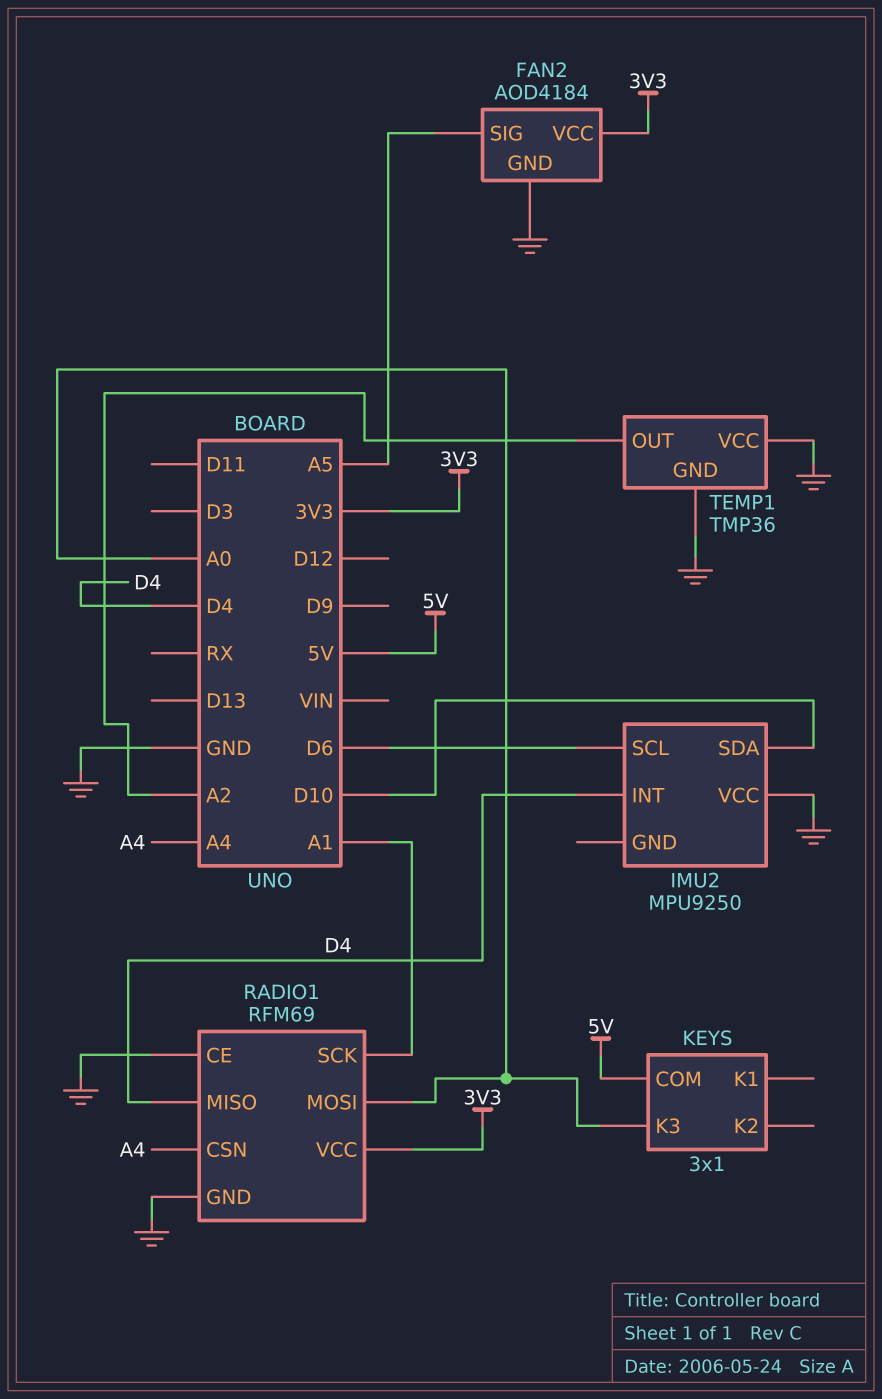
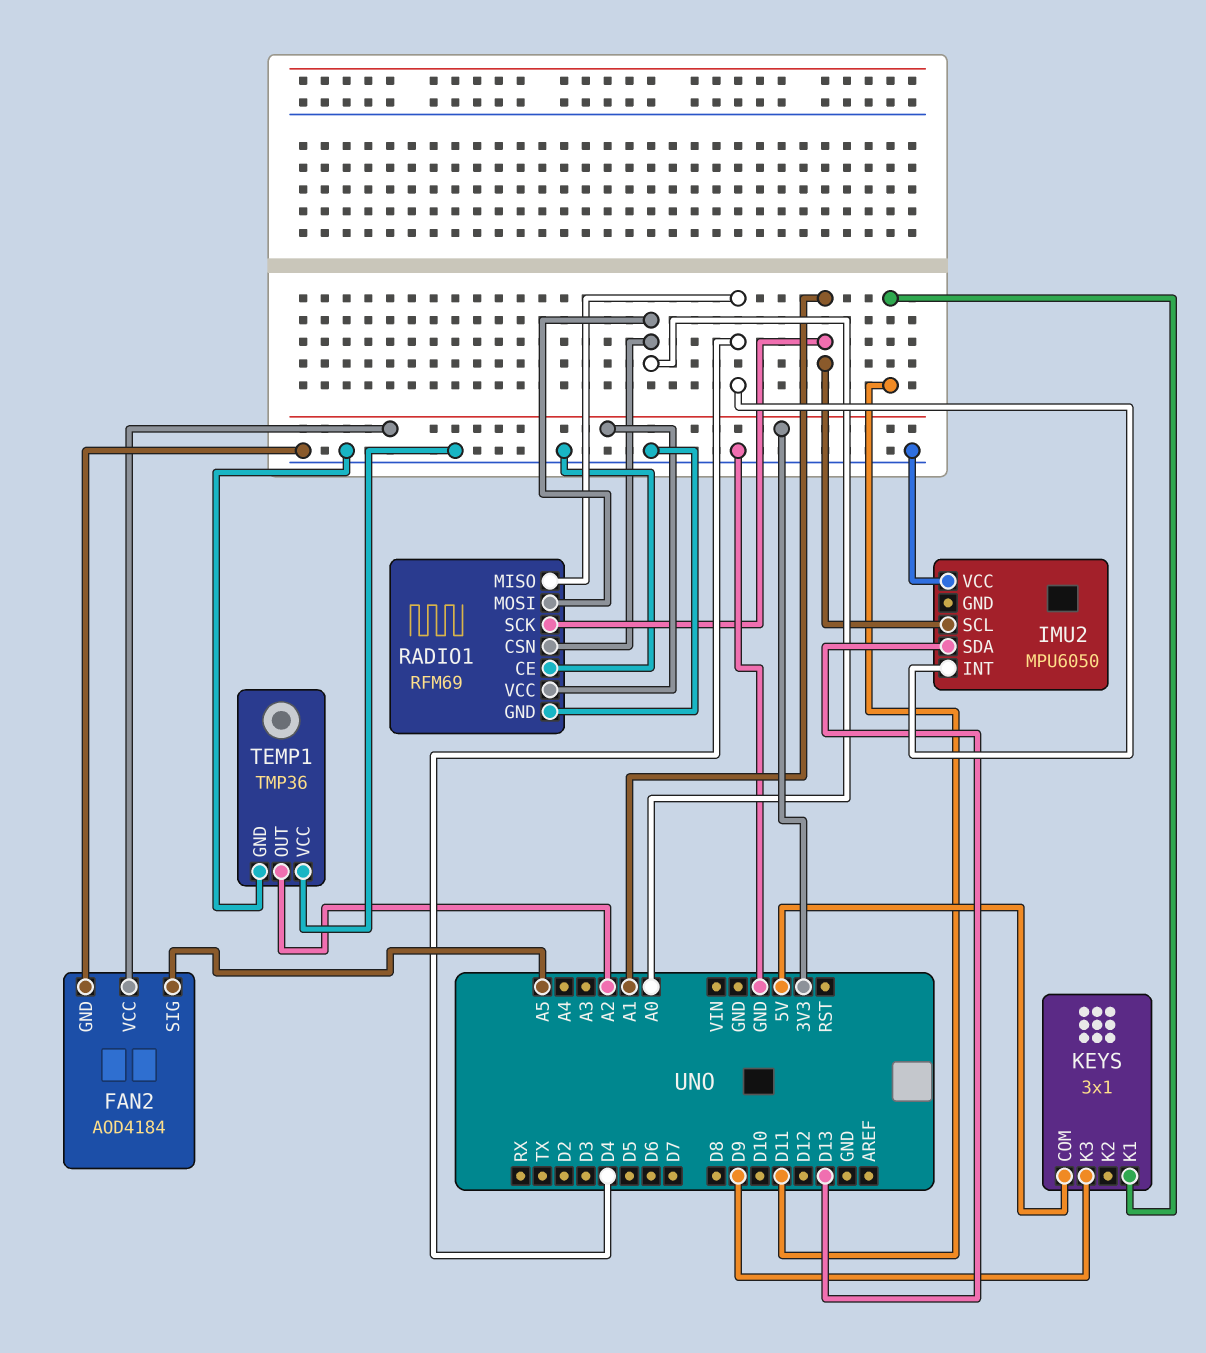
IMU2: MPU9250 -> MPU6050
IMU2 pin SCL: D6 -> A1
IMU2 pin SDA: D10 -> D13
KEYS pin K1: none -> D11
KEYS pin K3: A0 -> D9
RADIO1 pin CSN: A4 -> A0

